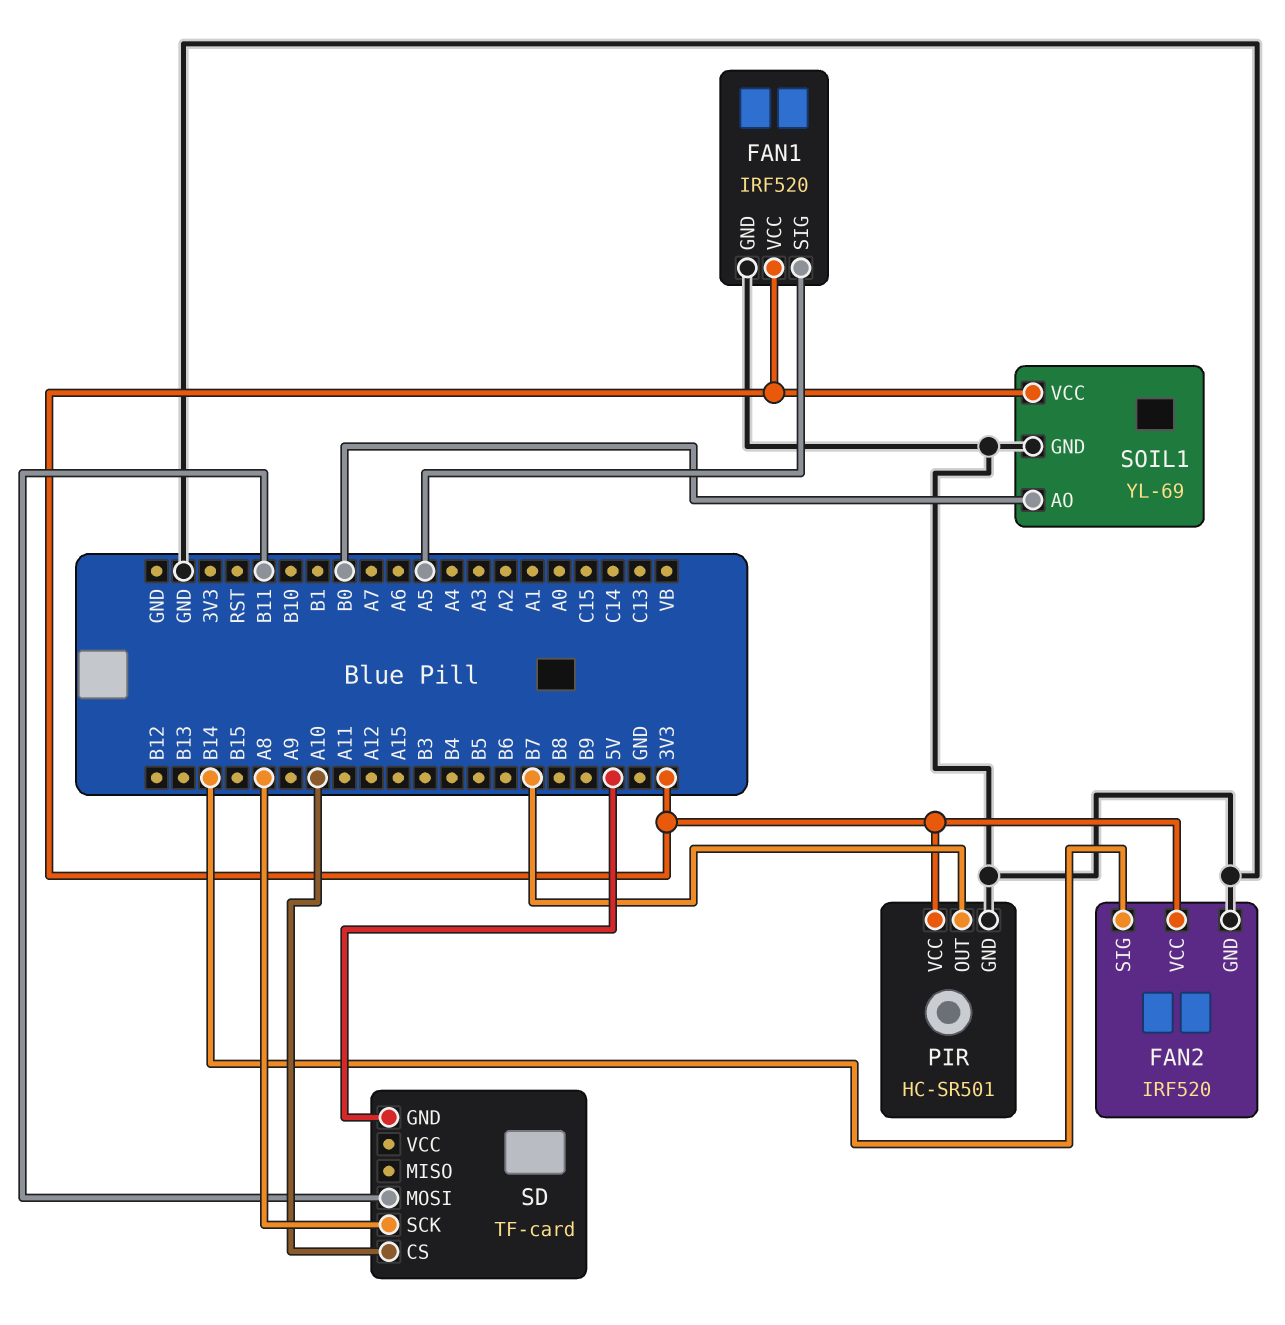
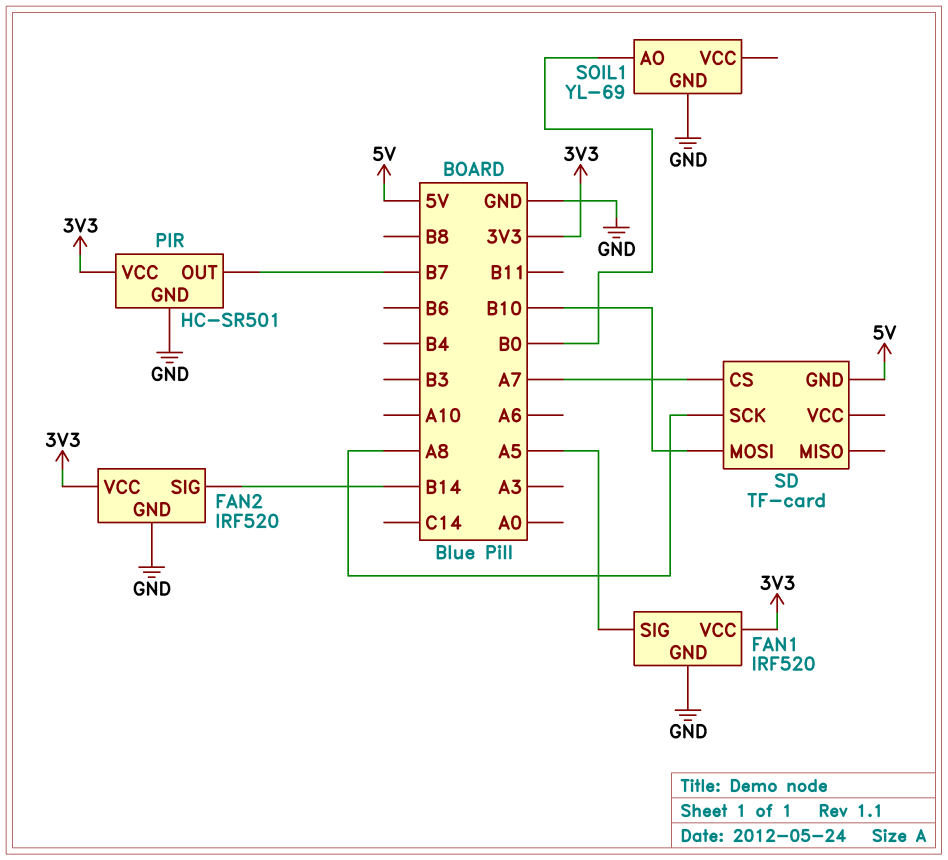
SD pin CS: A10 -> A7
SD pin MOSI: B11 -> B10
SOIL1 pin VCC: 3V3 -> none

